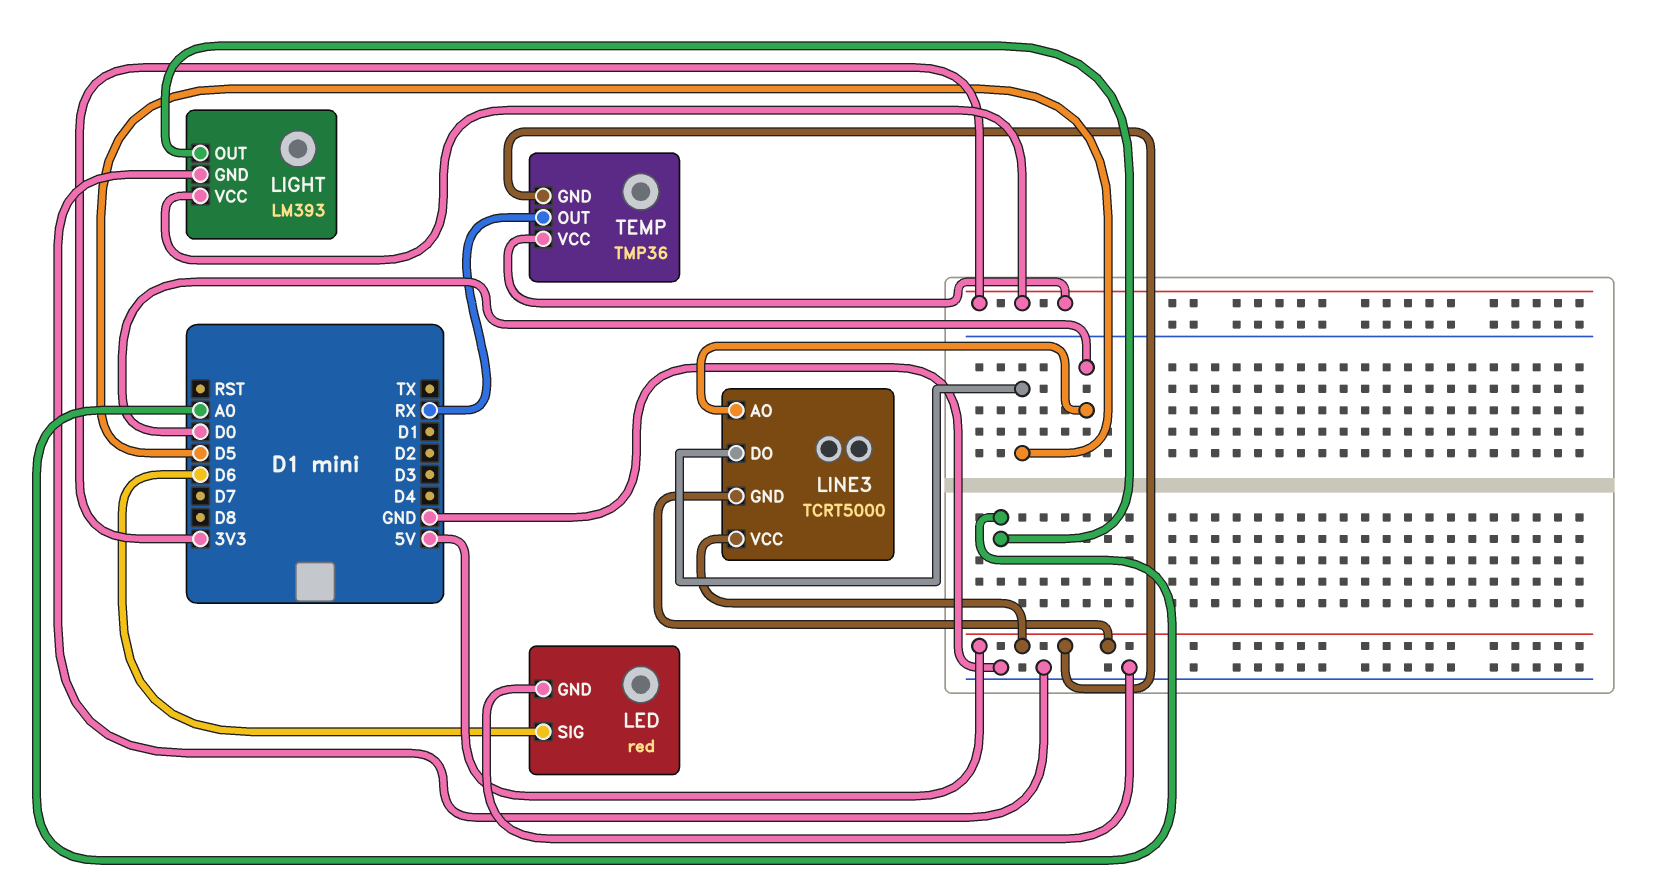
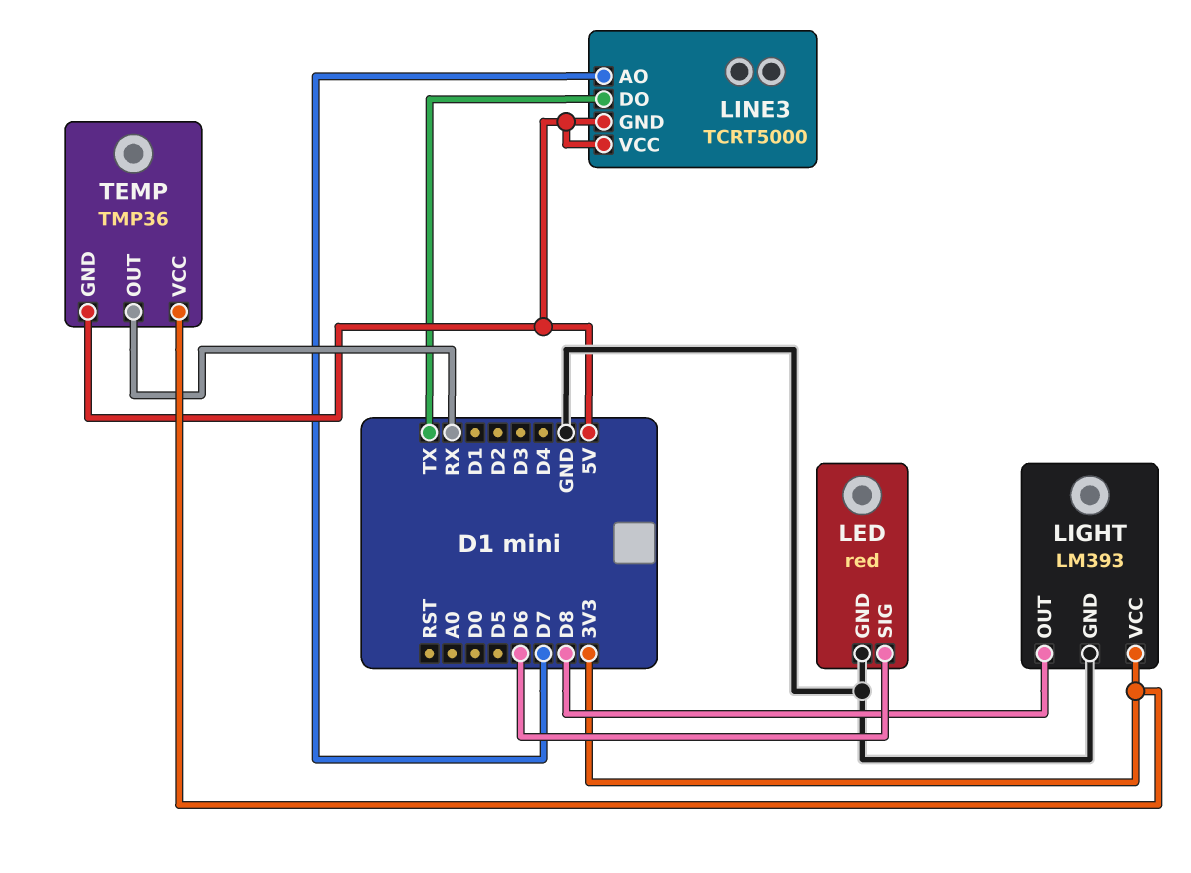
LIGHT pin OUT: A0 -> D8
LINE3 pin AO: D0 -> D7
LINE3 pin DO: D5 -> TX

